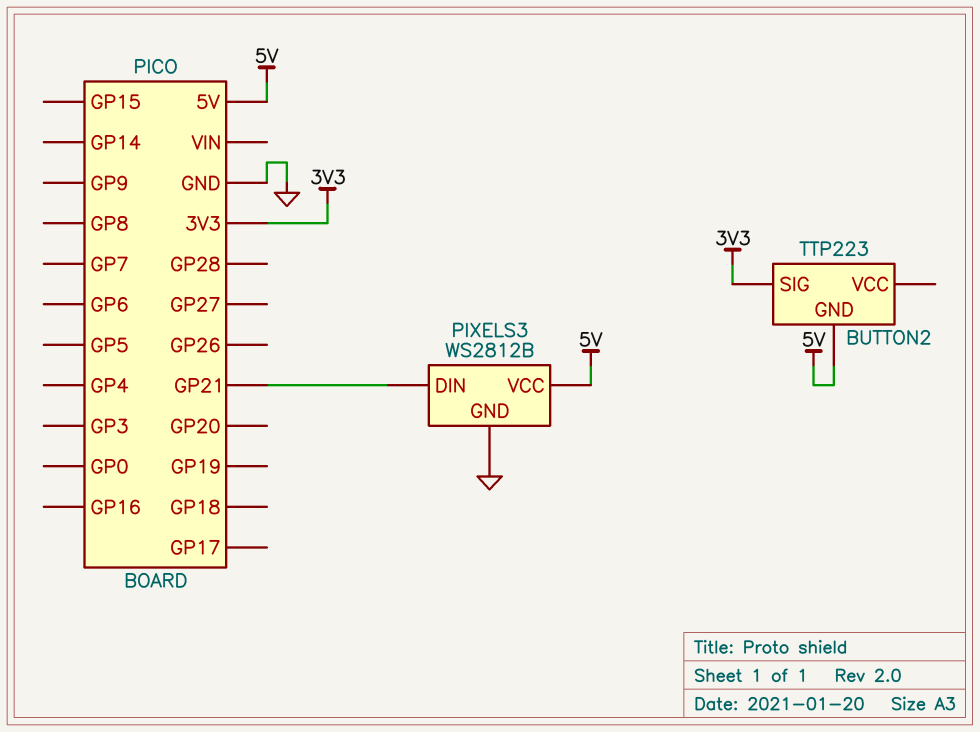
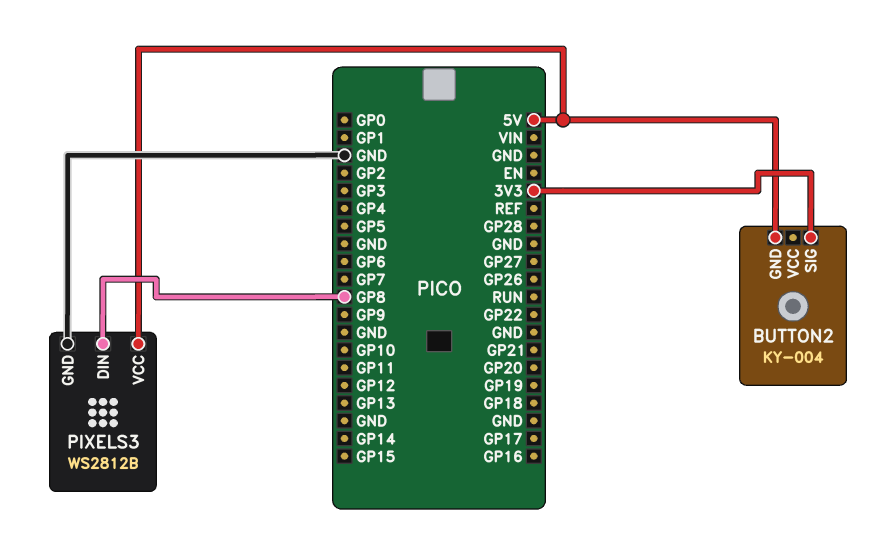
BUTTON2: TTP223 -> KY-004
PIXELS3 pin DIN: GP21 -> GP8

